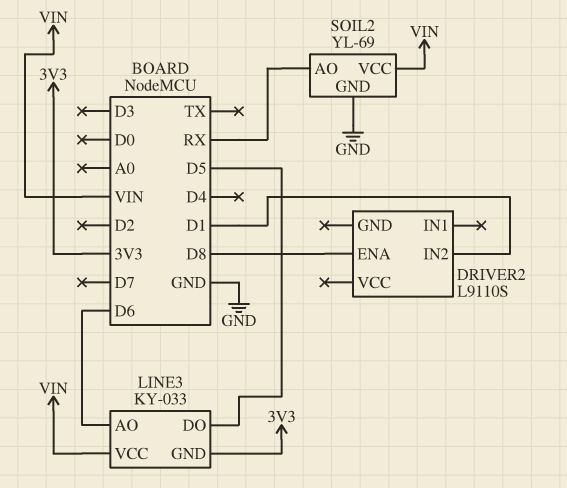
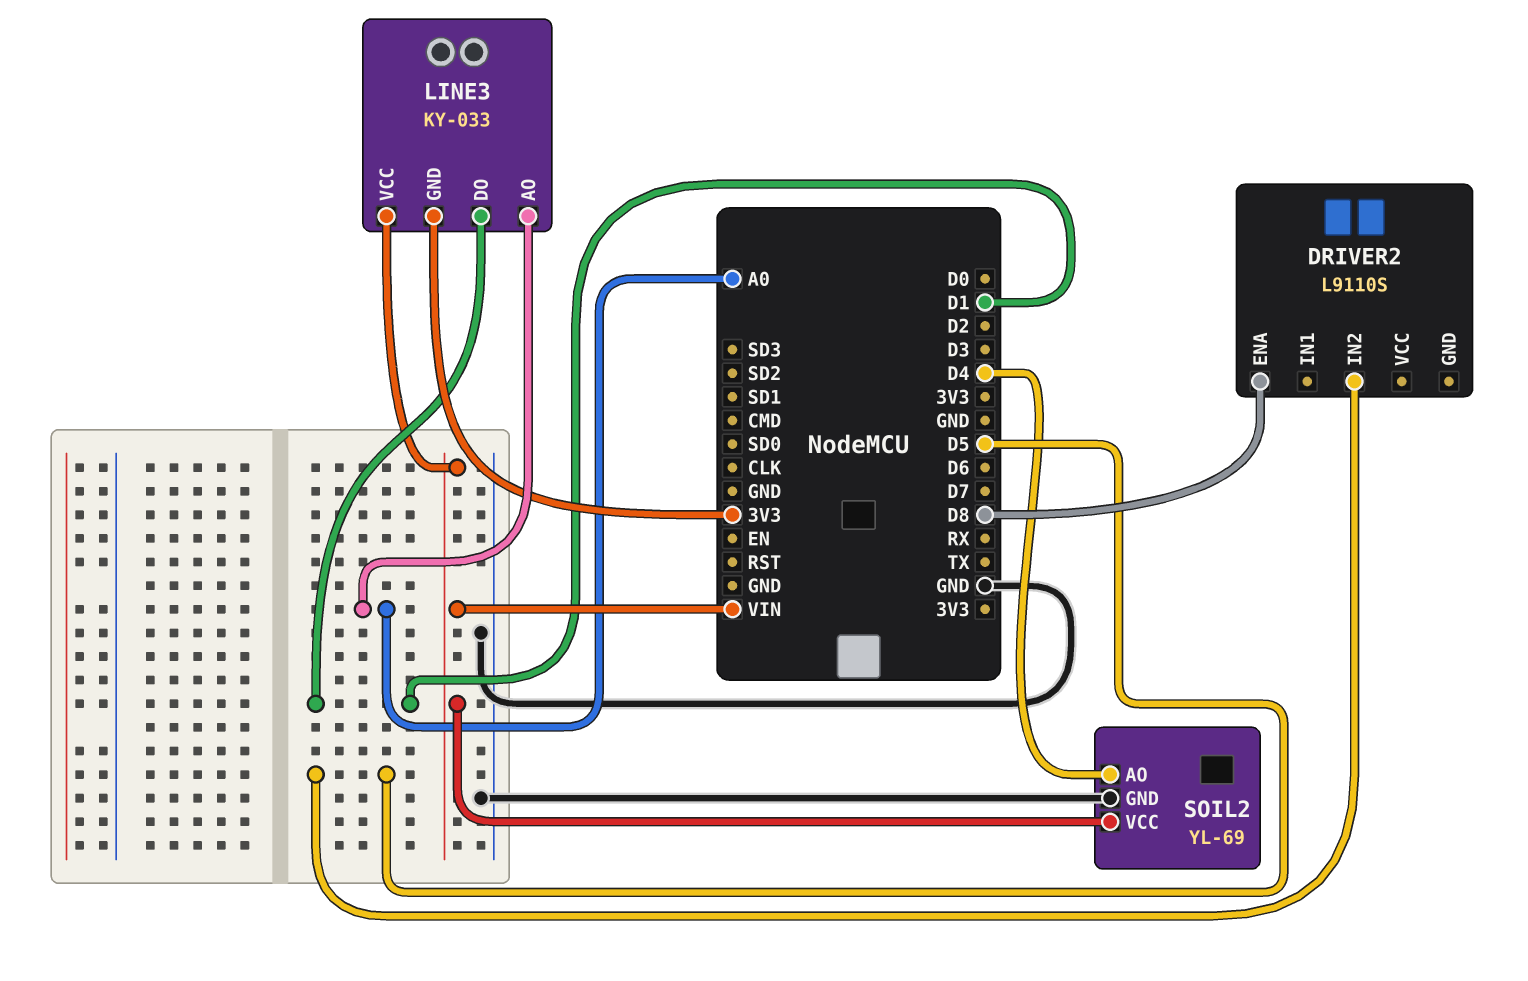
DRIVER2 pin IN2: D1 -> D5
LINE3 pin AO: D6 -> A0
LINE3 pin DO: D5 -> D1
SOIL2 pin AO: RX -> D4

